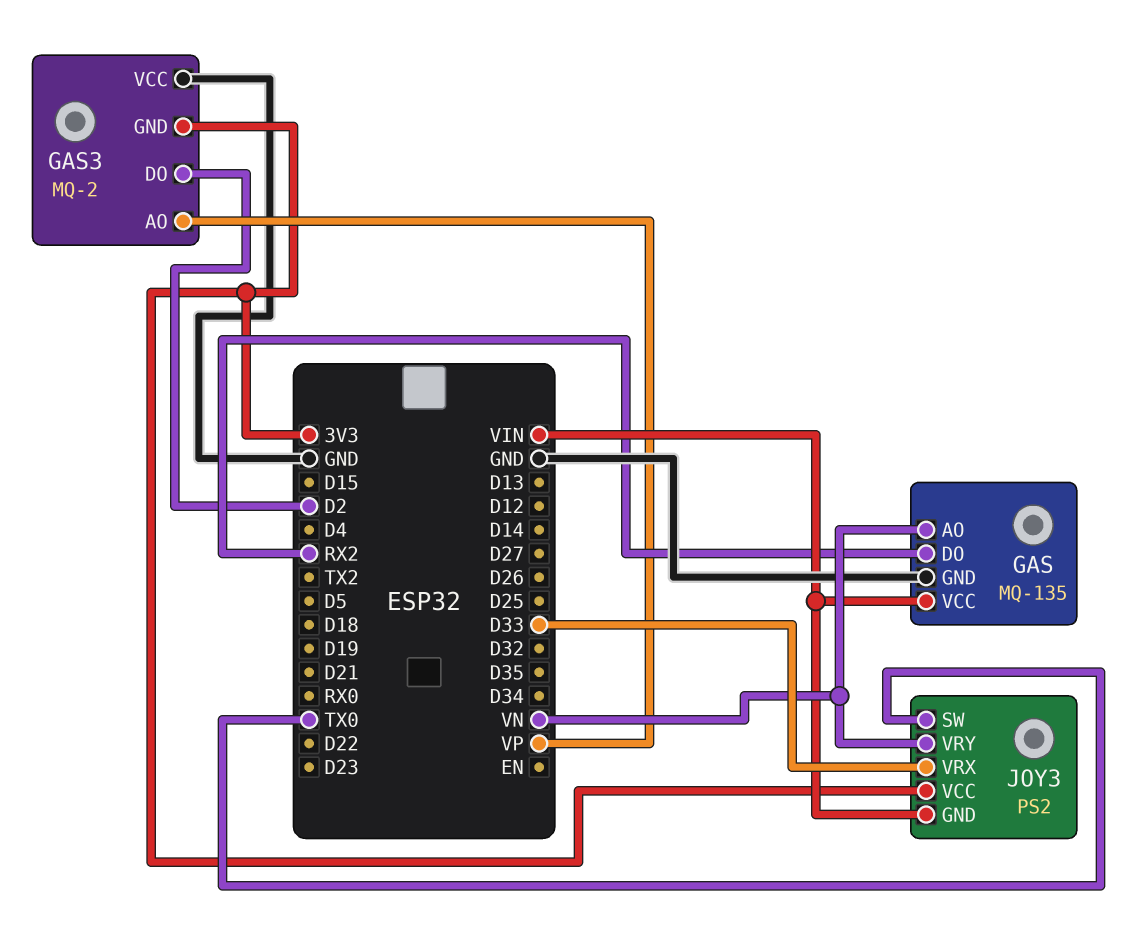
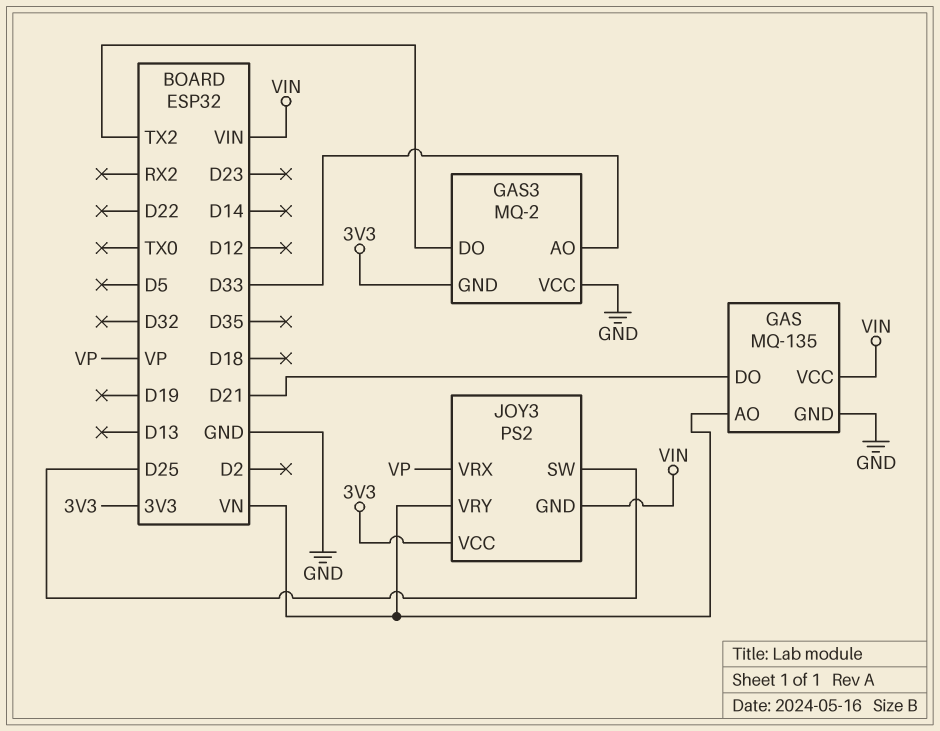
GAS pin DO: RX2 -> D21
GAS3 pin AO: VP -> D33
GAS3 pin DO: D2 -> TX2
JOY3 pin SW: TX0 -> D25
JOY3 pin VRX: D33 -> VP

